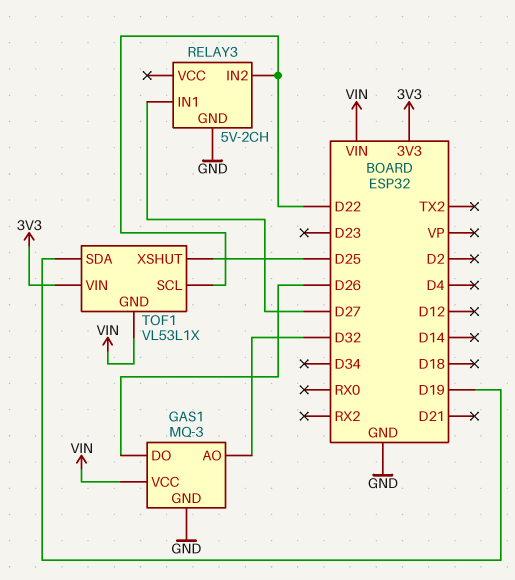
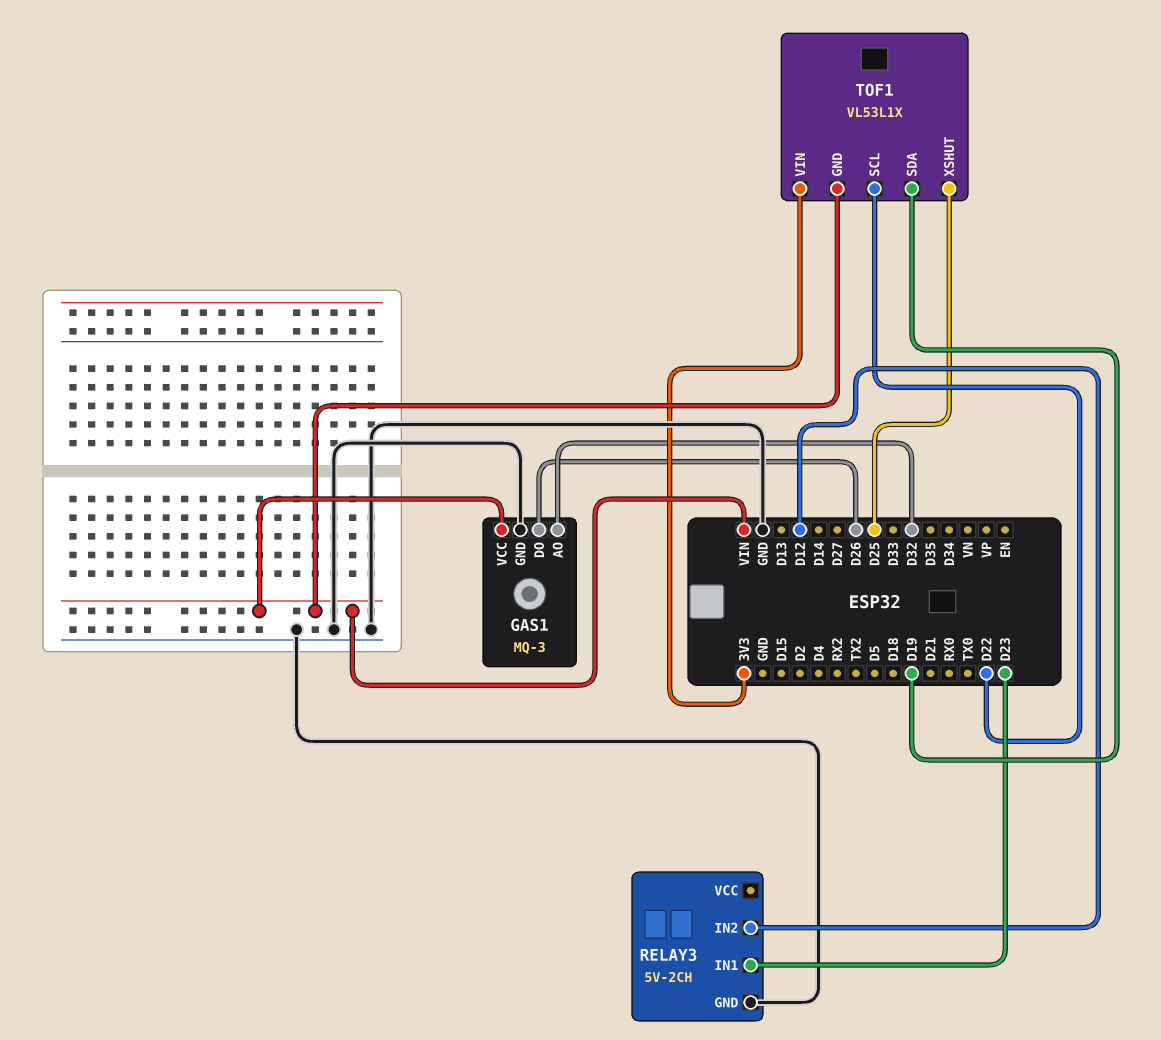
RELAY3 pin IN1: D27 -> D23
RELAY3 pin IN2: D22 -> D12

